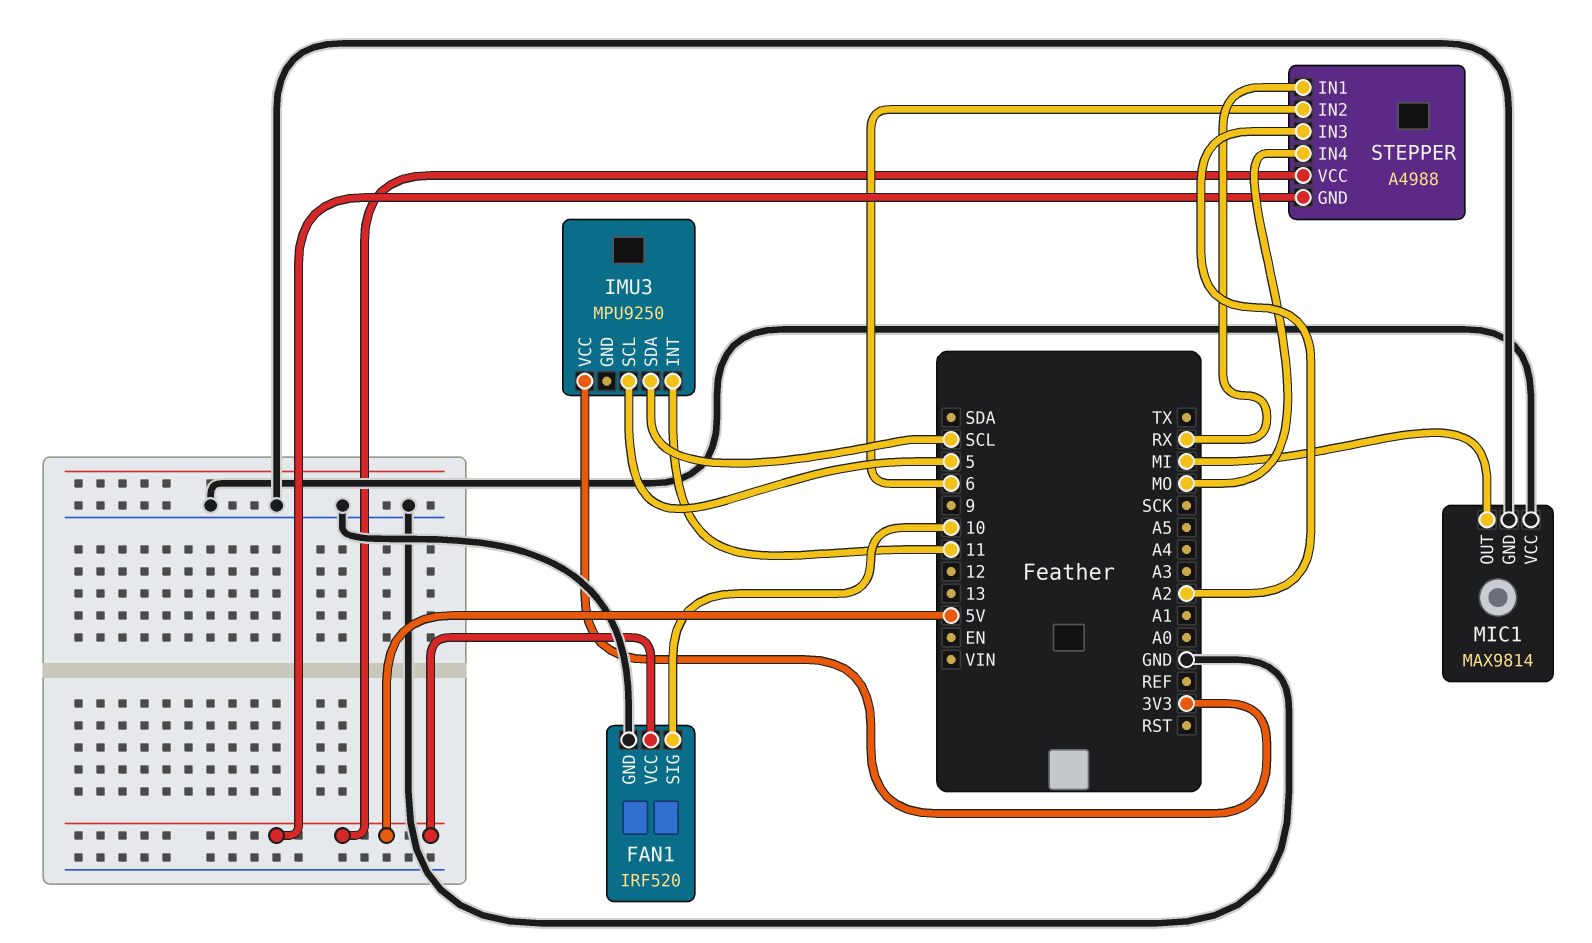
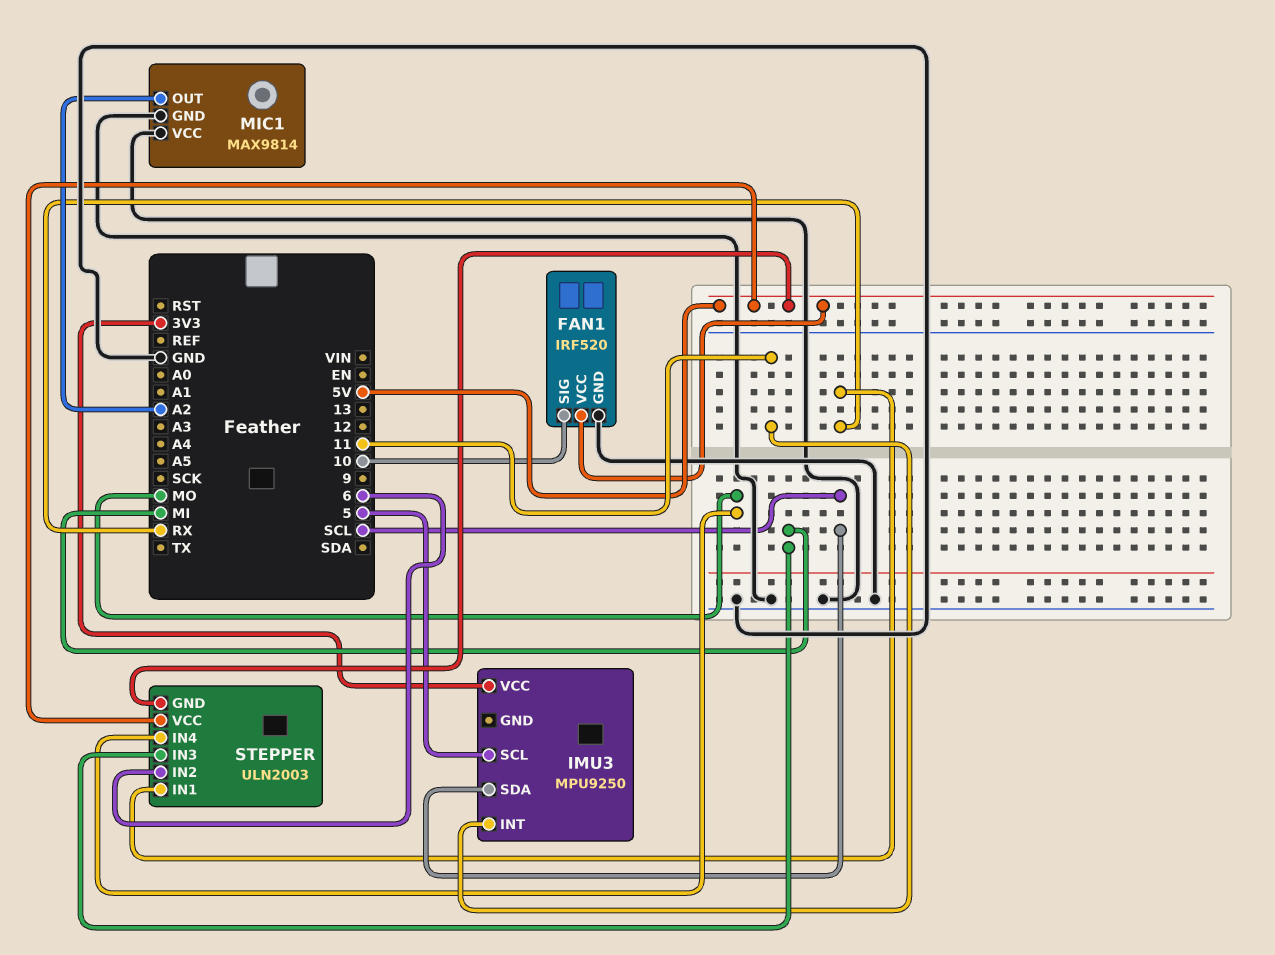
MIC1 pin OUT: MI -> A2
STEPPER: A4988 -> ULN2003
STEPPER pin IN3: A2 -> MI

